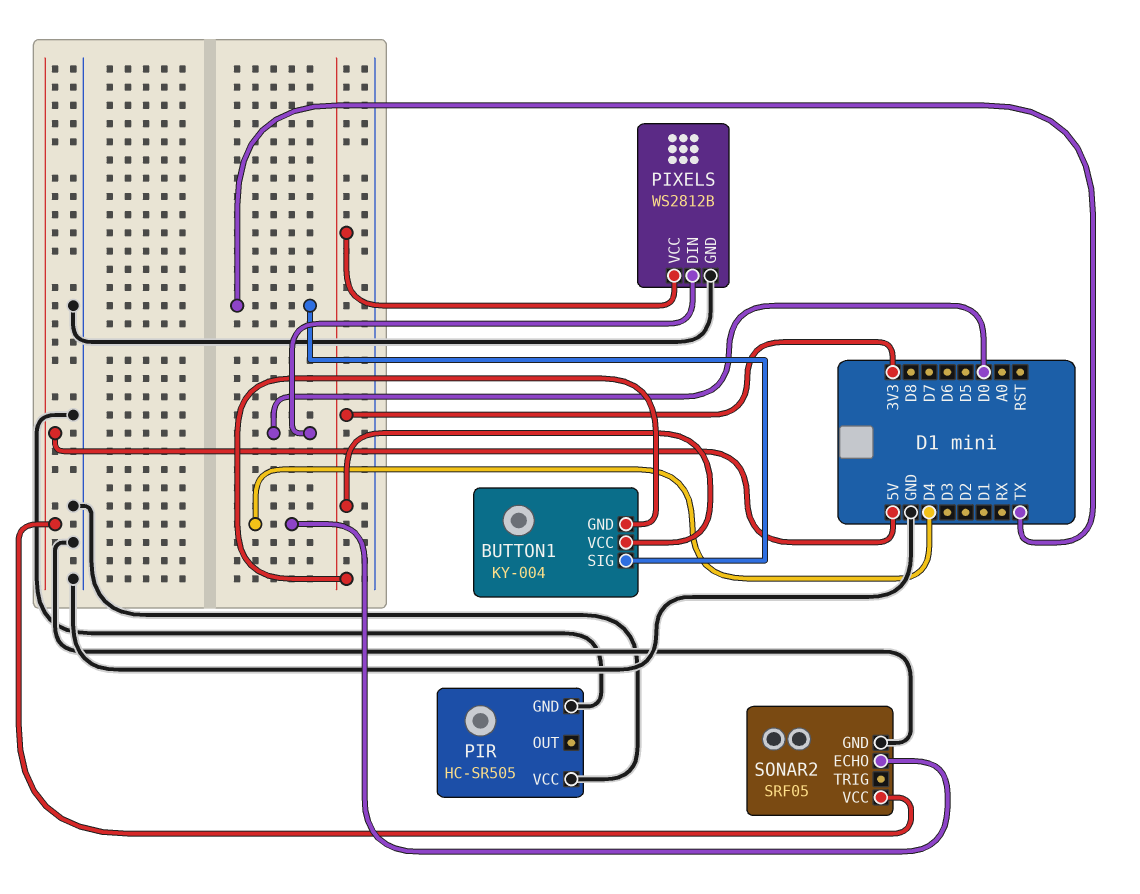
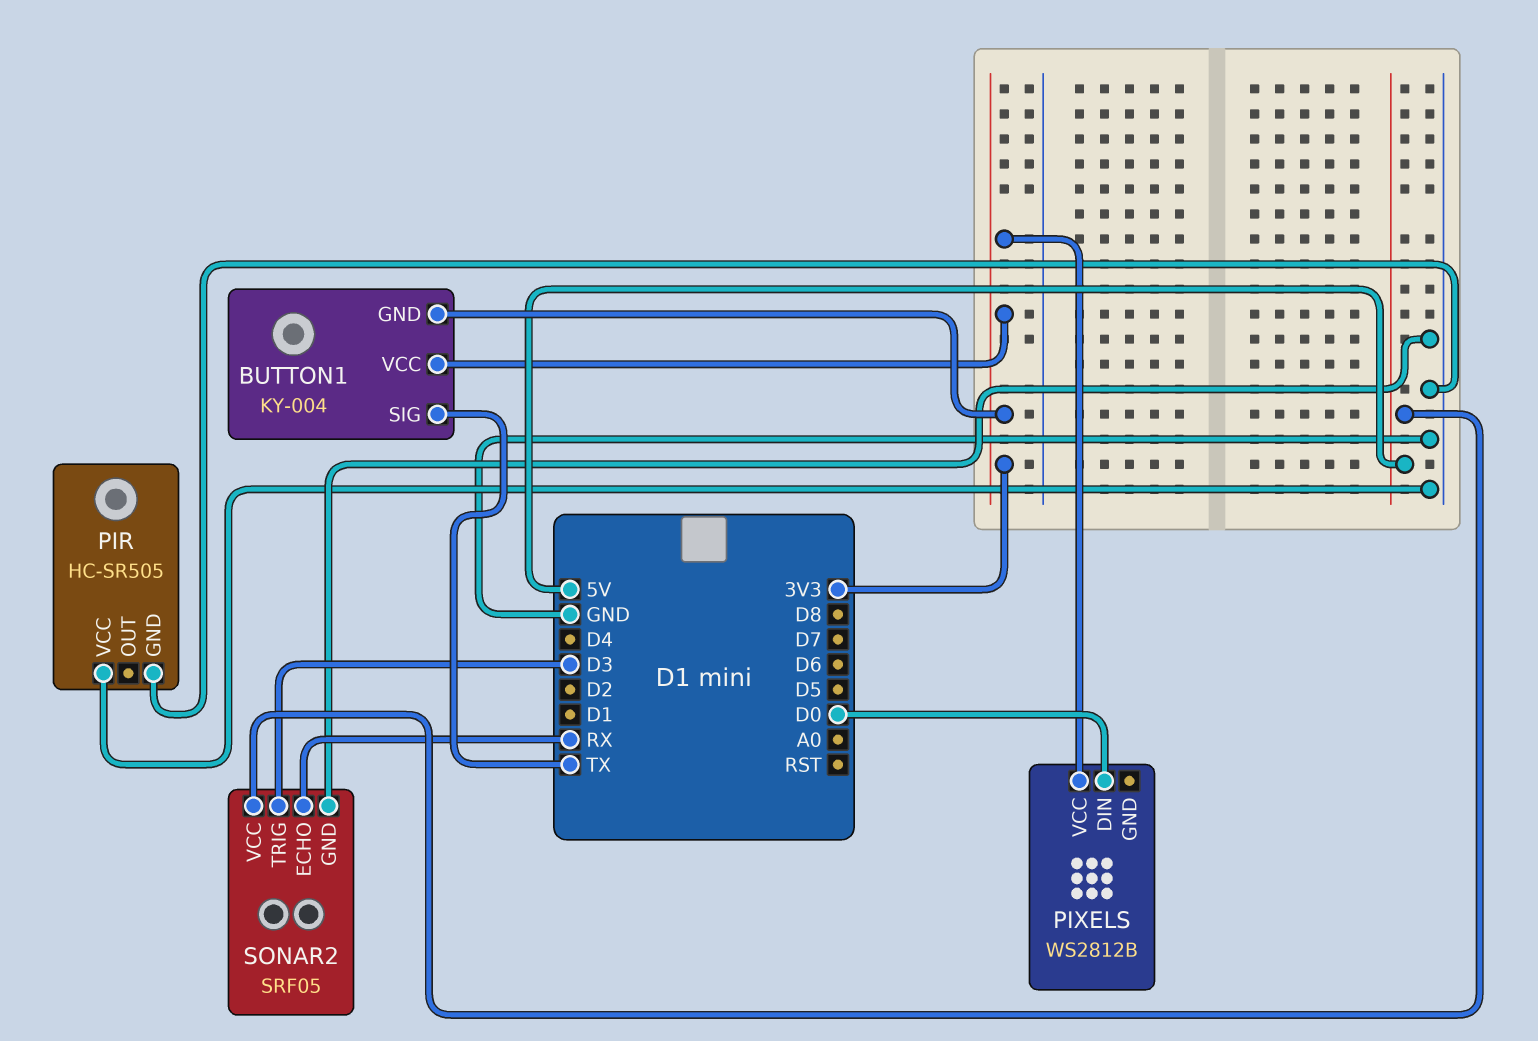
PIXELS pin GND: GND -> none
SONAR2 pin ECHO: D4 -> RX
SONAR2 pin TRIG: none -> D3

